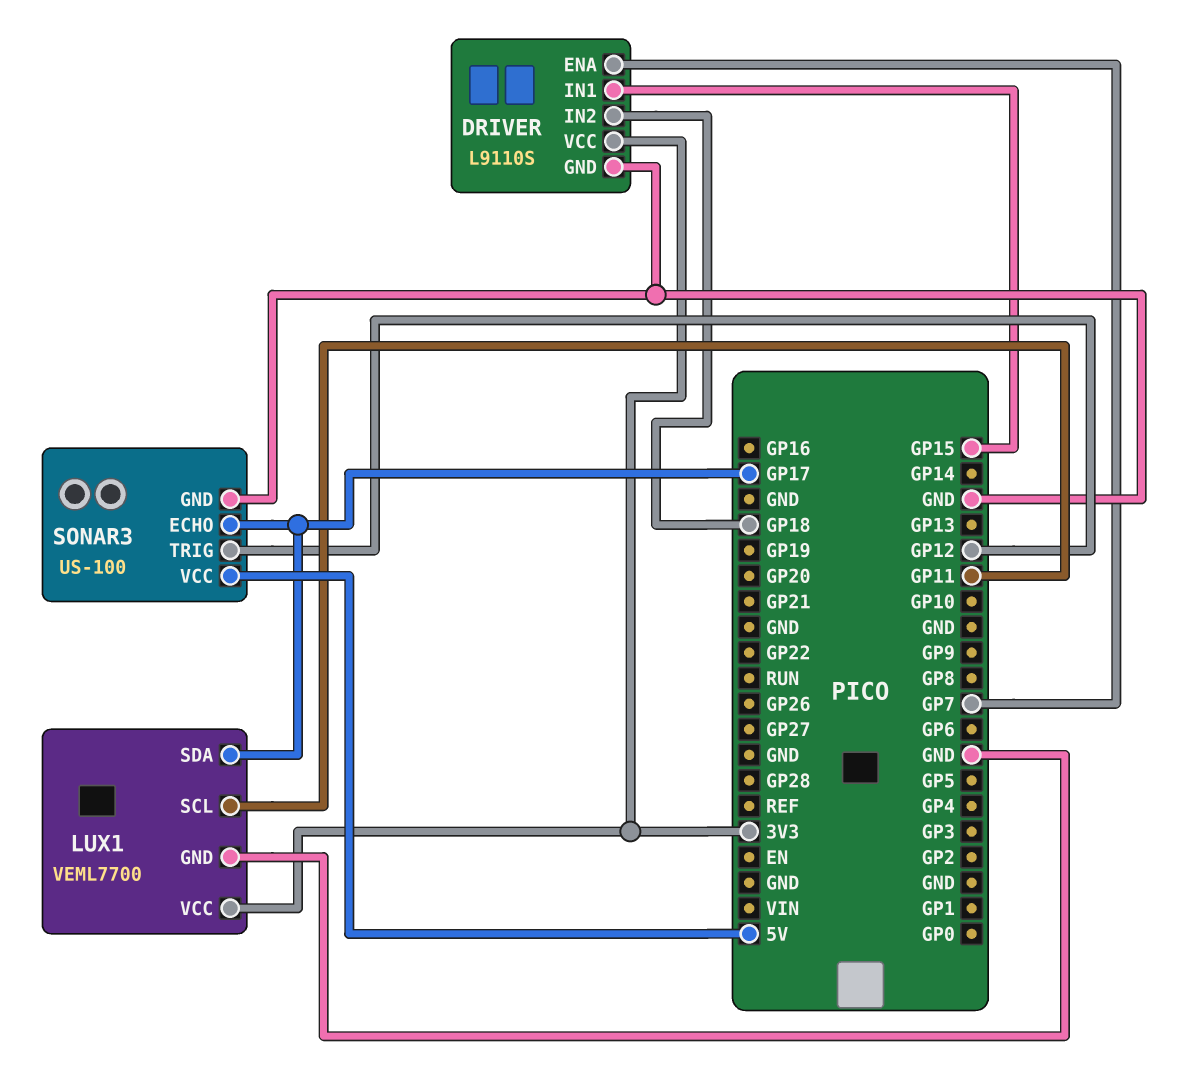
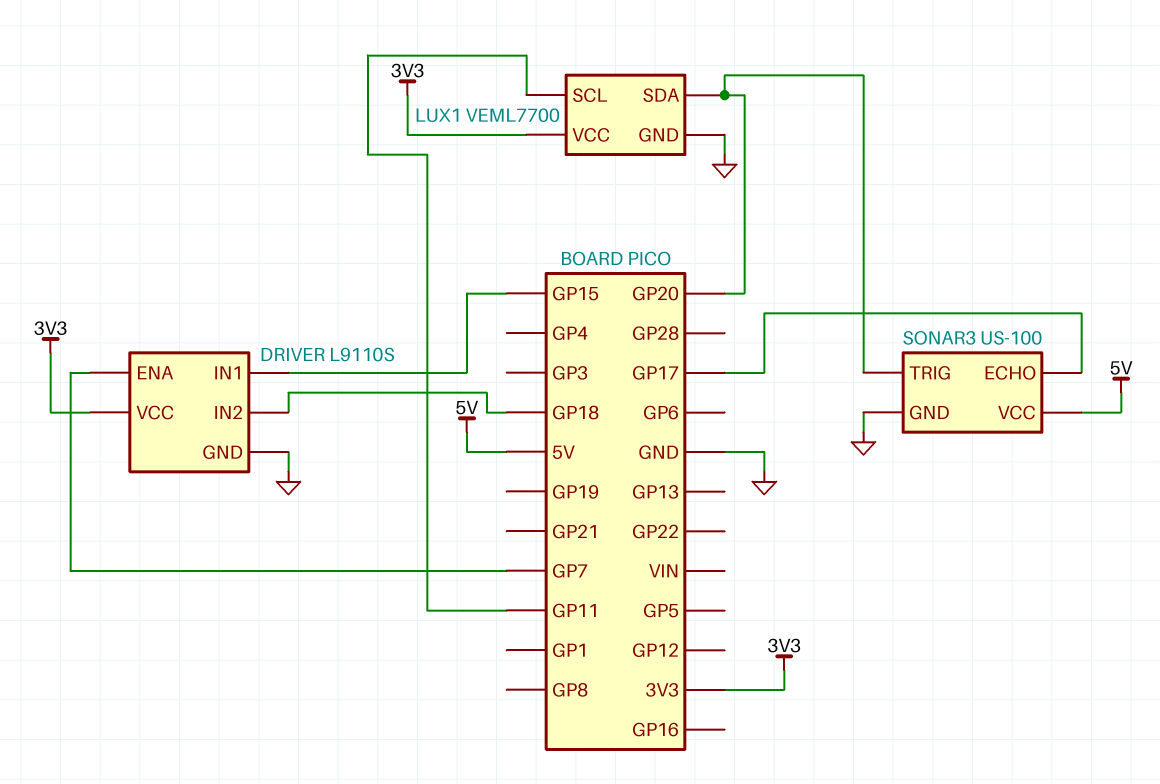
LUX1 pin SDA: GP17 -> GP20
SONAR3 pin TRIG: GP12 -> GP20

